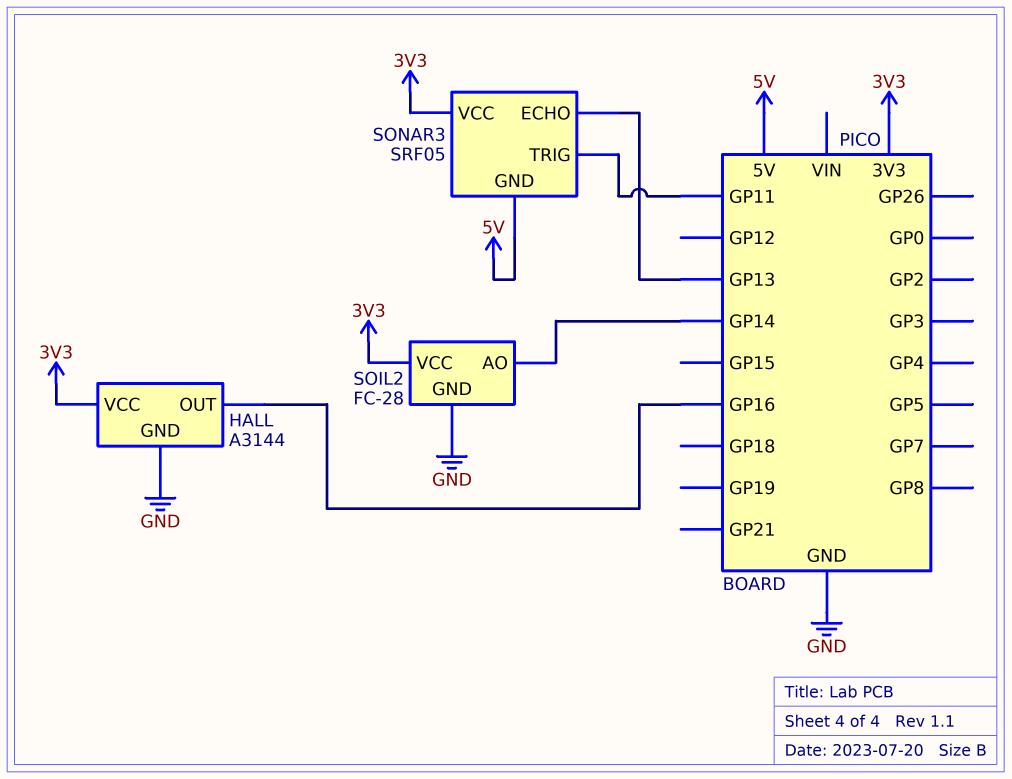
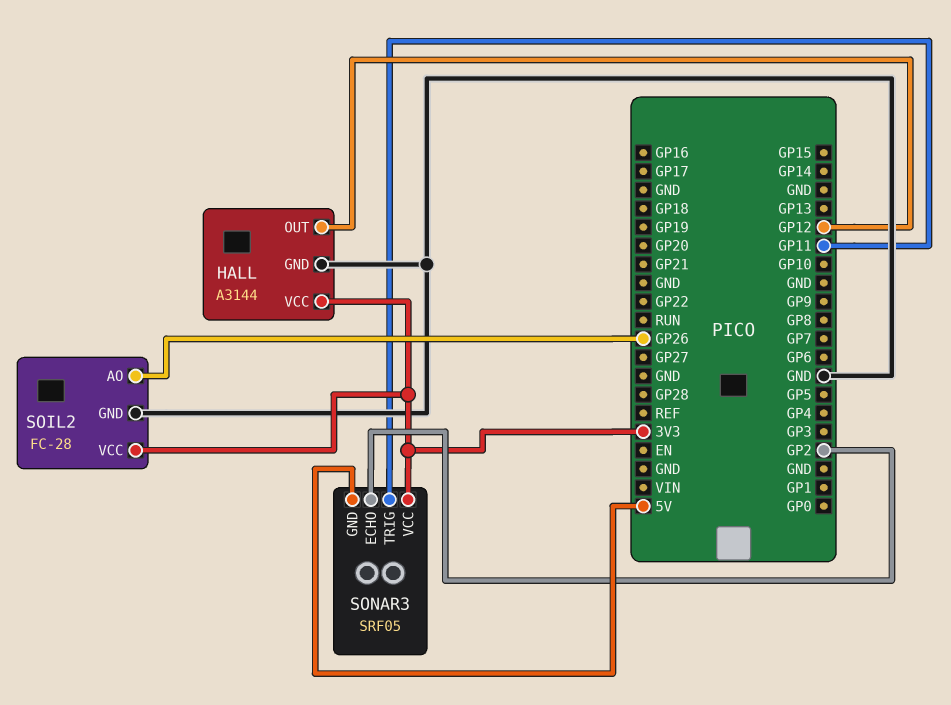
HALL pin OUT: GP16 -> GP12
SOIL2 pin AO: GP14 -> GP26
SONAR3 pin ECHO: GP13 -> GP2

